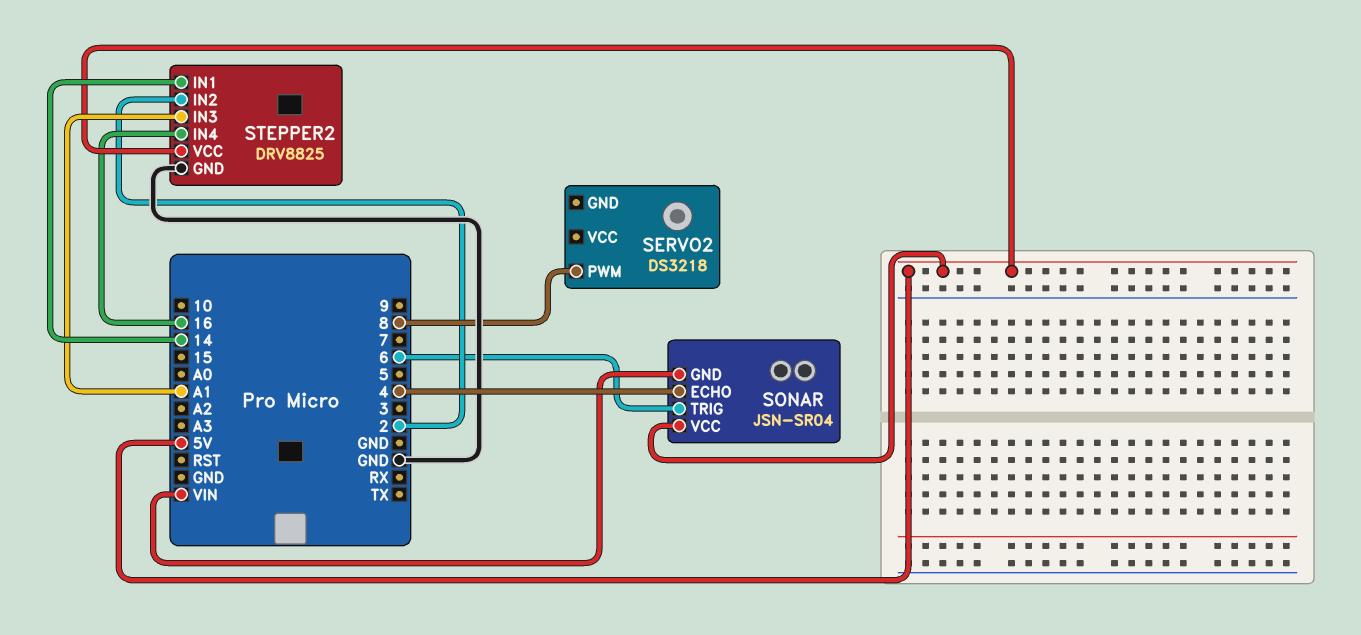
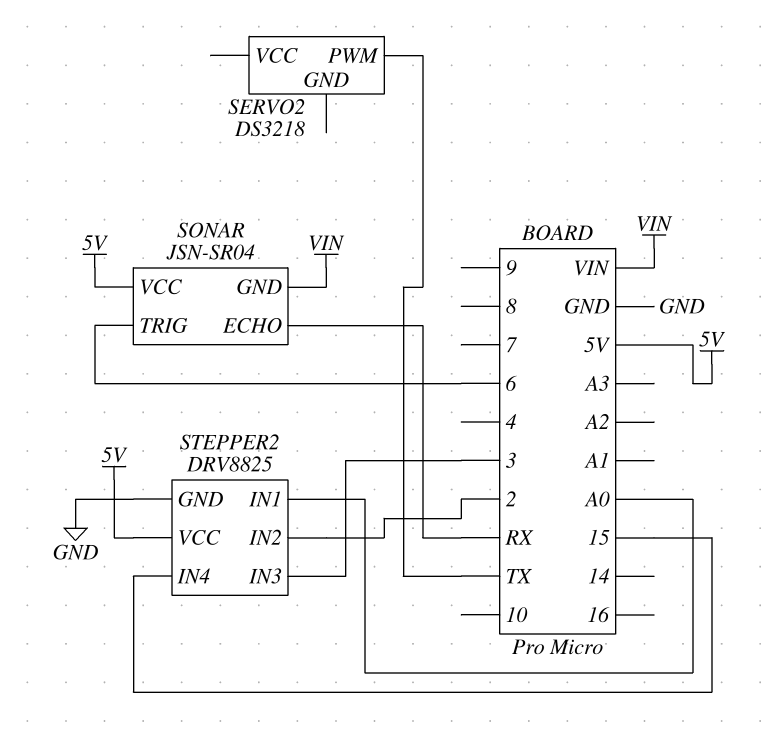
SERVO2 pin PWM: 8 -> TX
SONAR pin ECHO: 4 -> RX
STEPPER2 pin IN1: 14 -> A0
STEPPER2 pin IN3: A1 -> 3
STEPPER2 pin IN4: 16 -> 15

